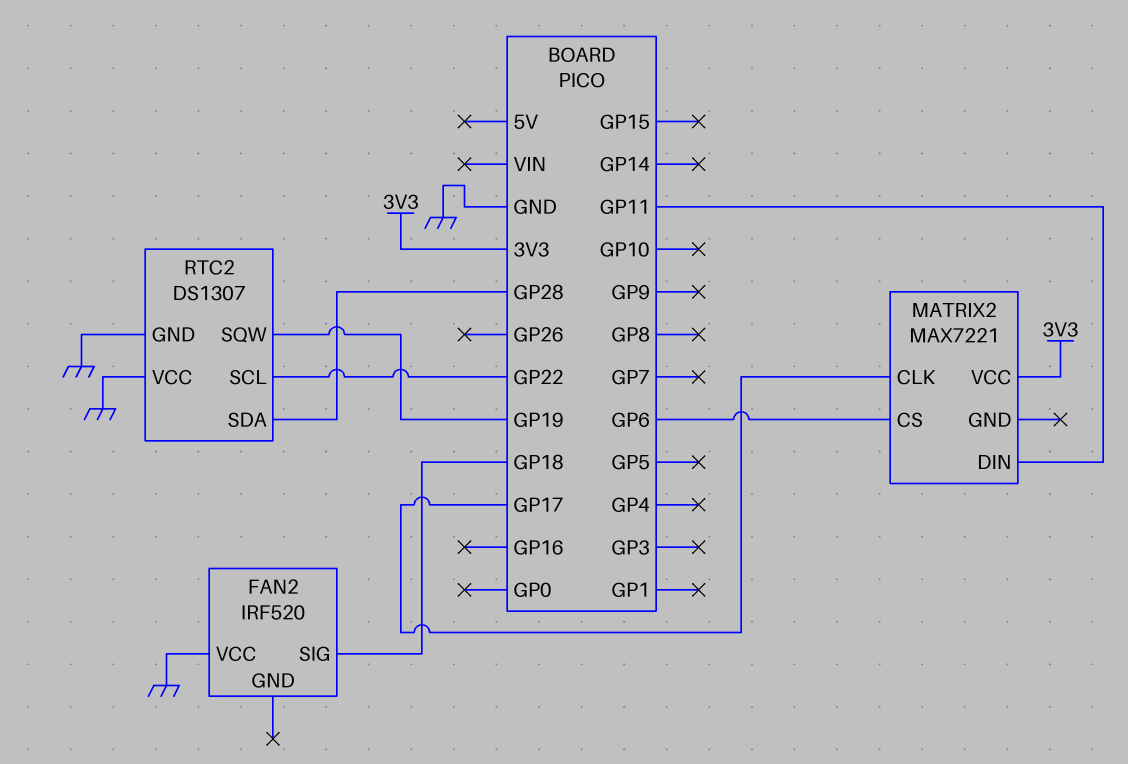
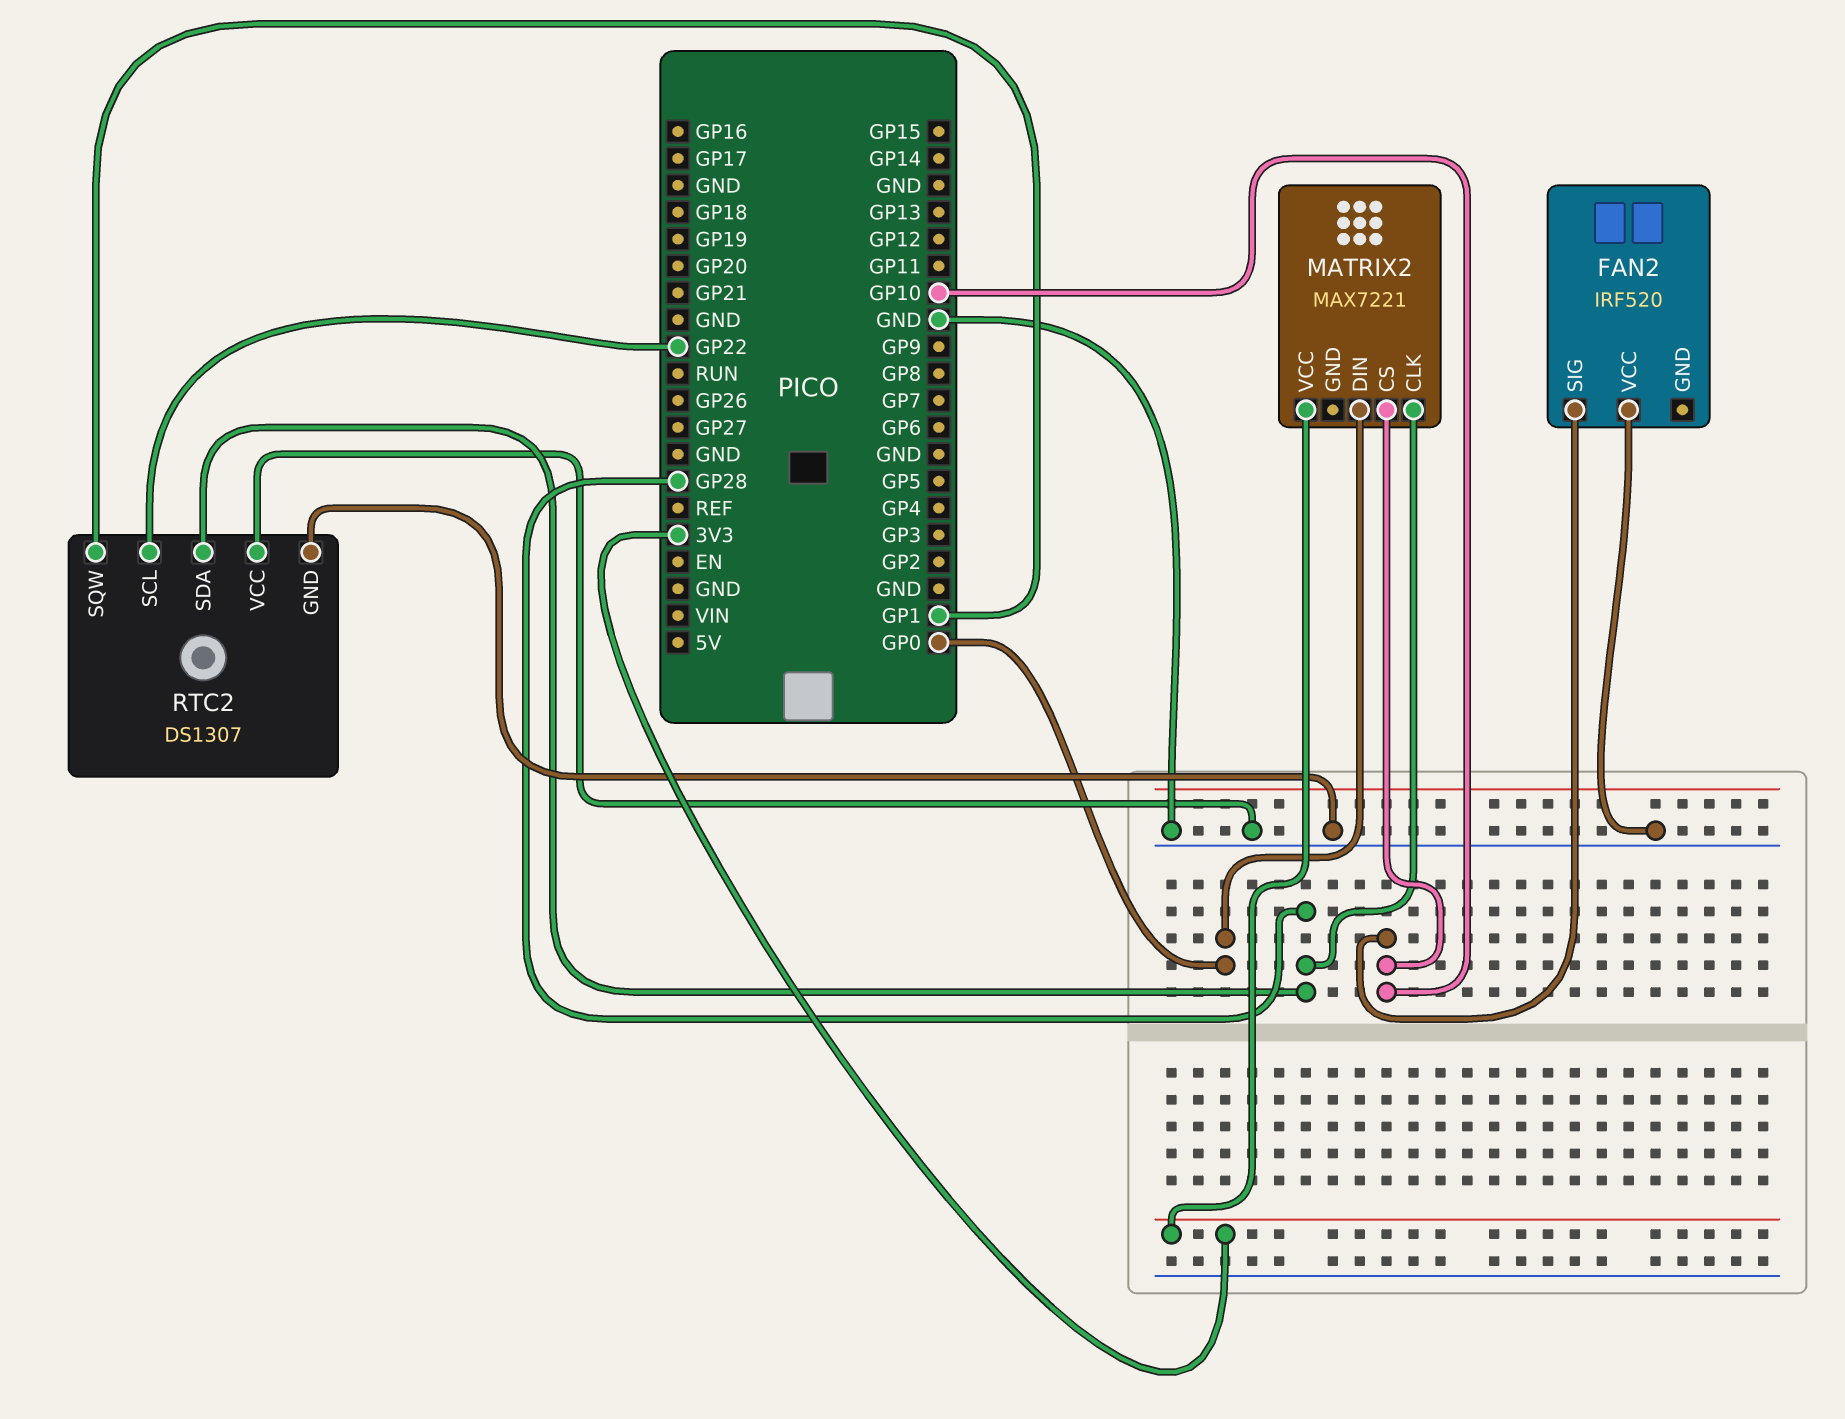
FAN2 pin SIG: GP18 -> GP10
MATRIX2 pin CLK: GP17 -> GP28
MATRIX2 pin CS: GP6 -> GP10
MATRIX2 pin DIN: GP11 -> GP0
RTC2 pin SQW: GP19 -> GP1

